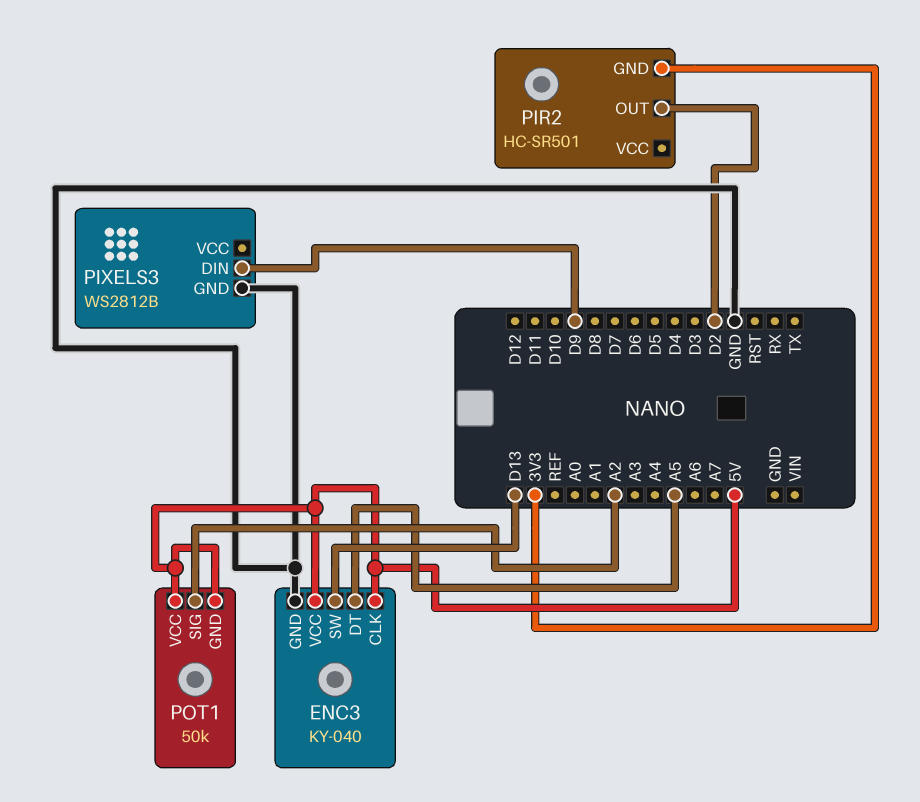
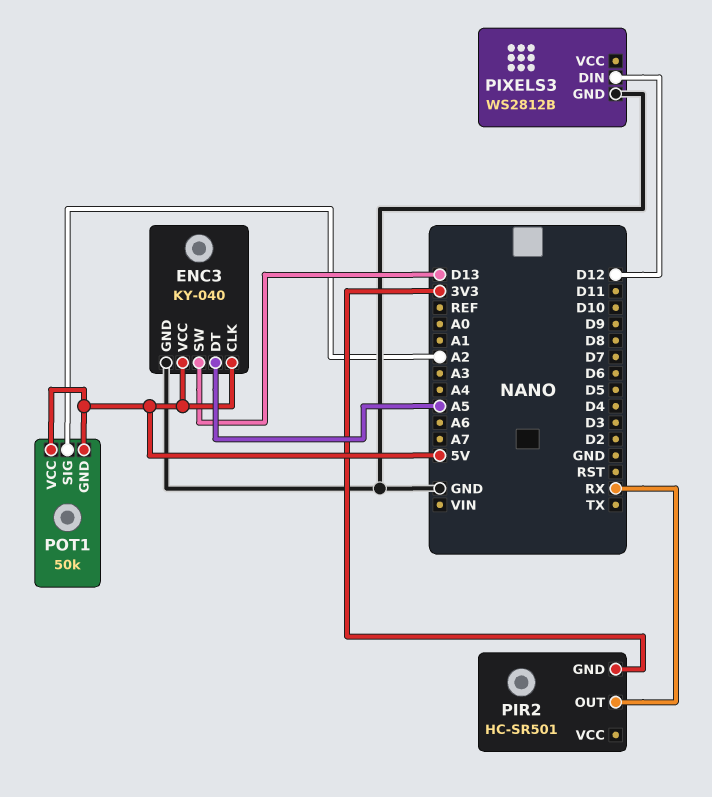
PIR2 pin OUT: D2 -> RX
PIXELS3 pin DIN: D9 -> D12

